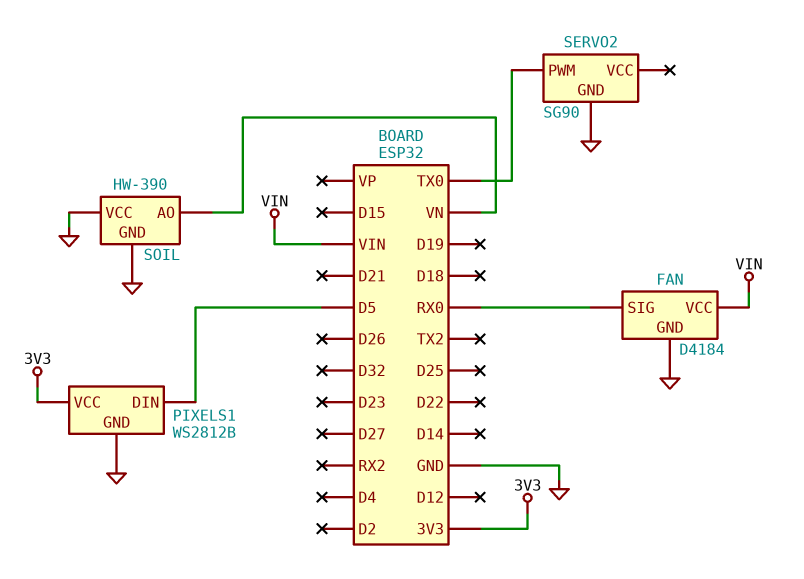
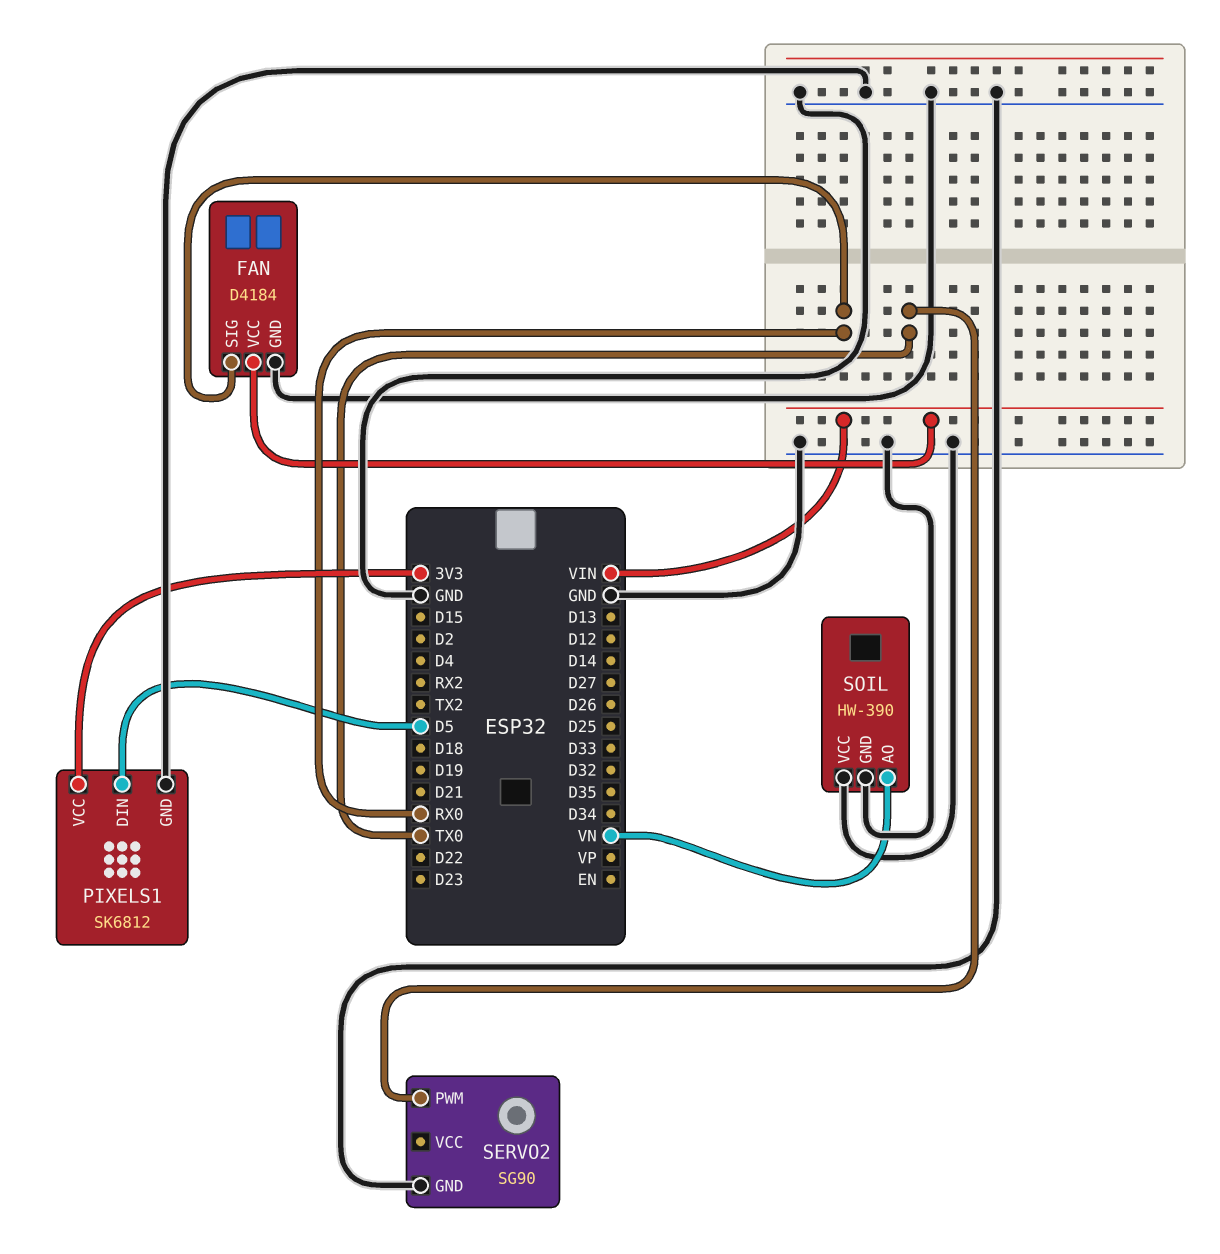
PIXELS1: WS2812B -> SK6812

